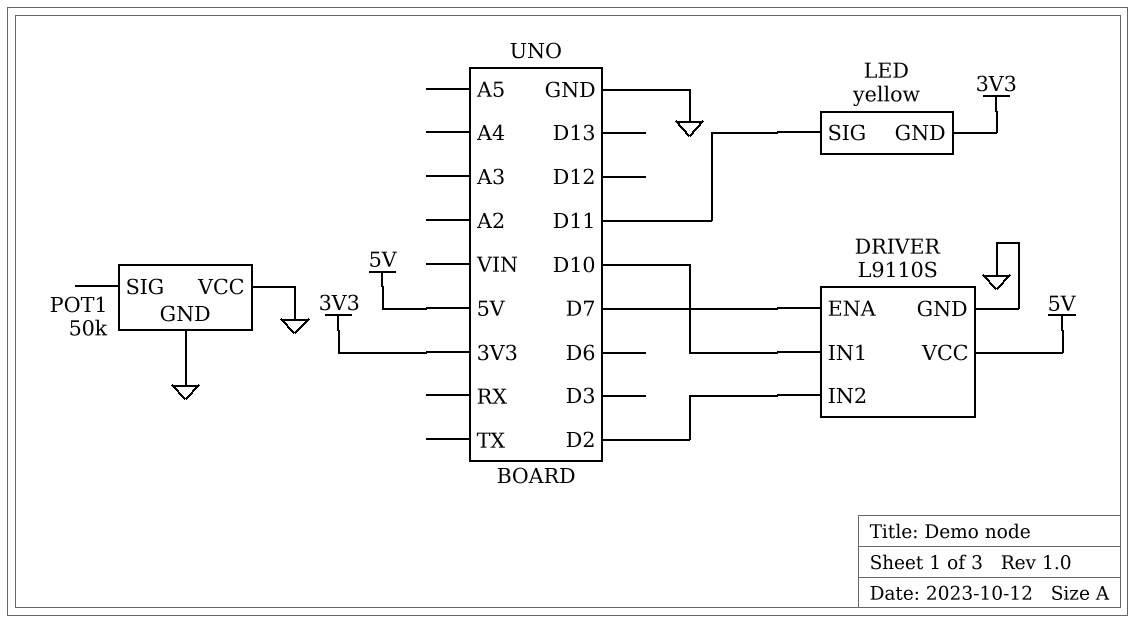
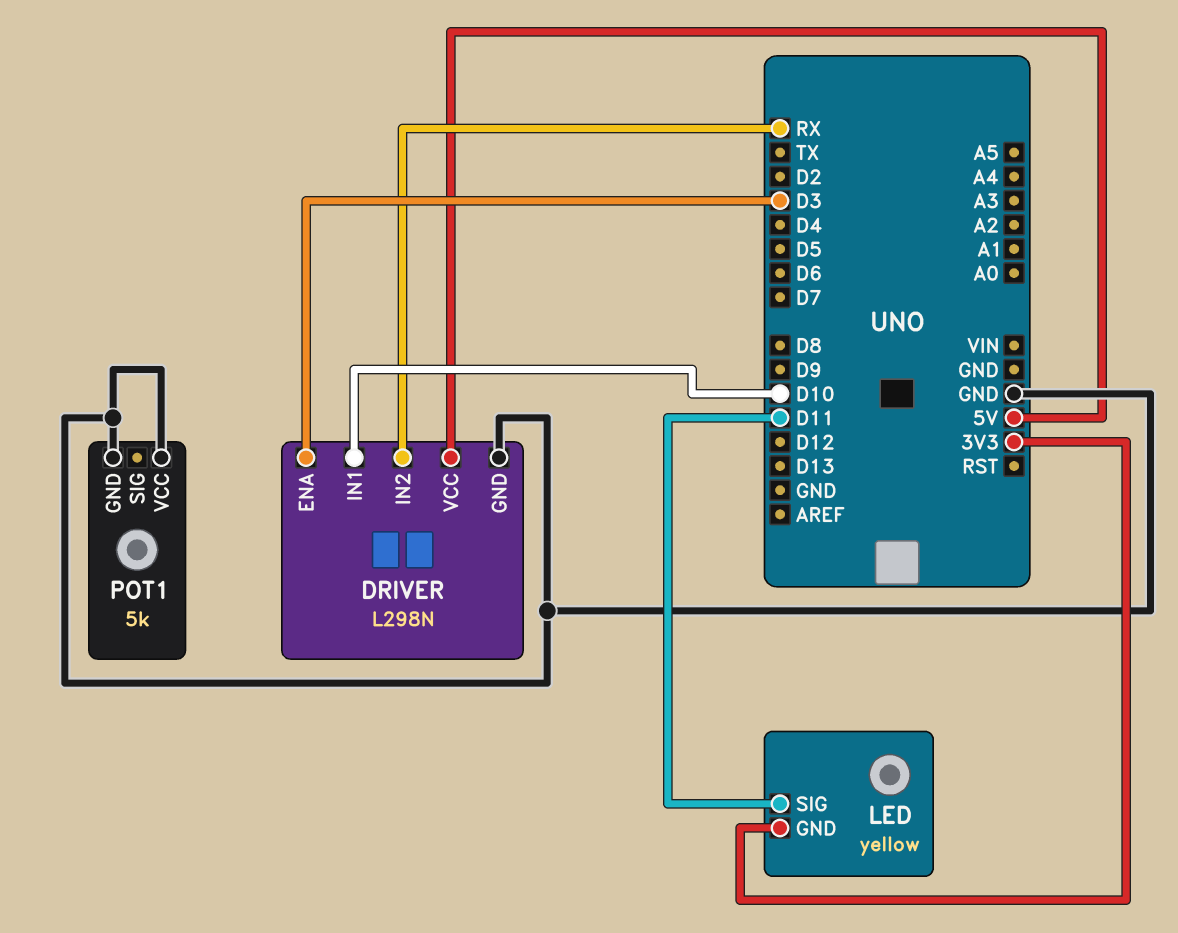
DRIVER: L9110S -> L298N
DRIVER pin ENA: D7 -> D3
DRIVER pin IN2: D2 -> RX
POT1: 50k -> 5k

